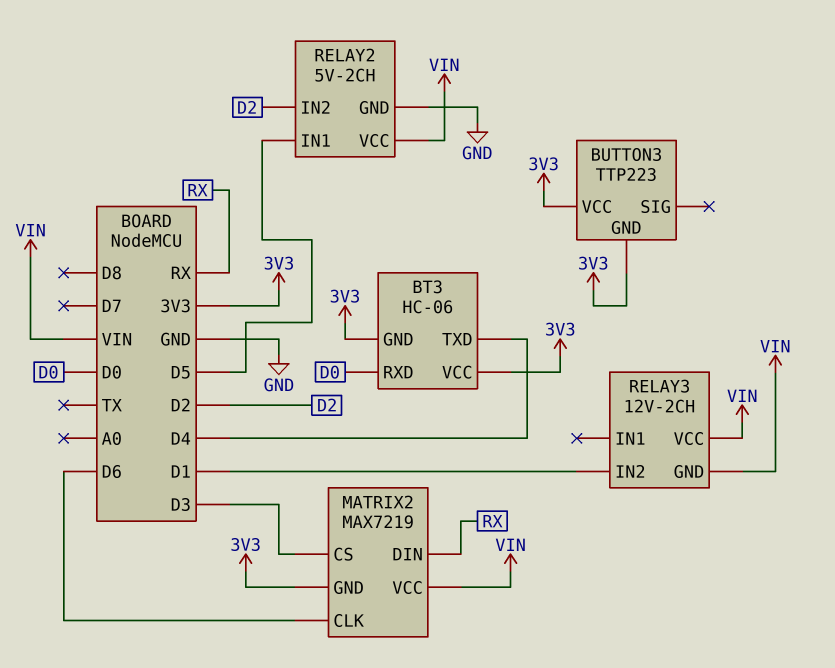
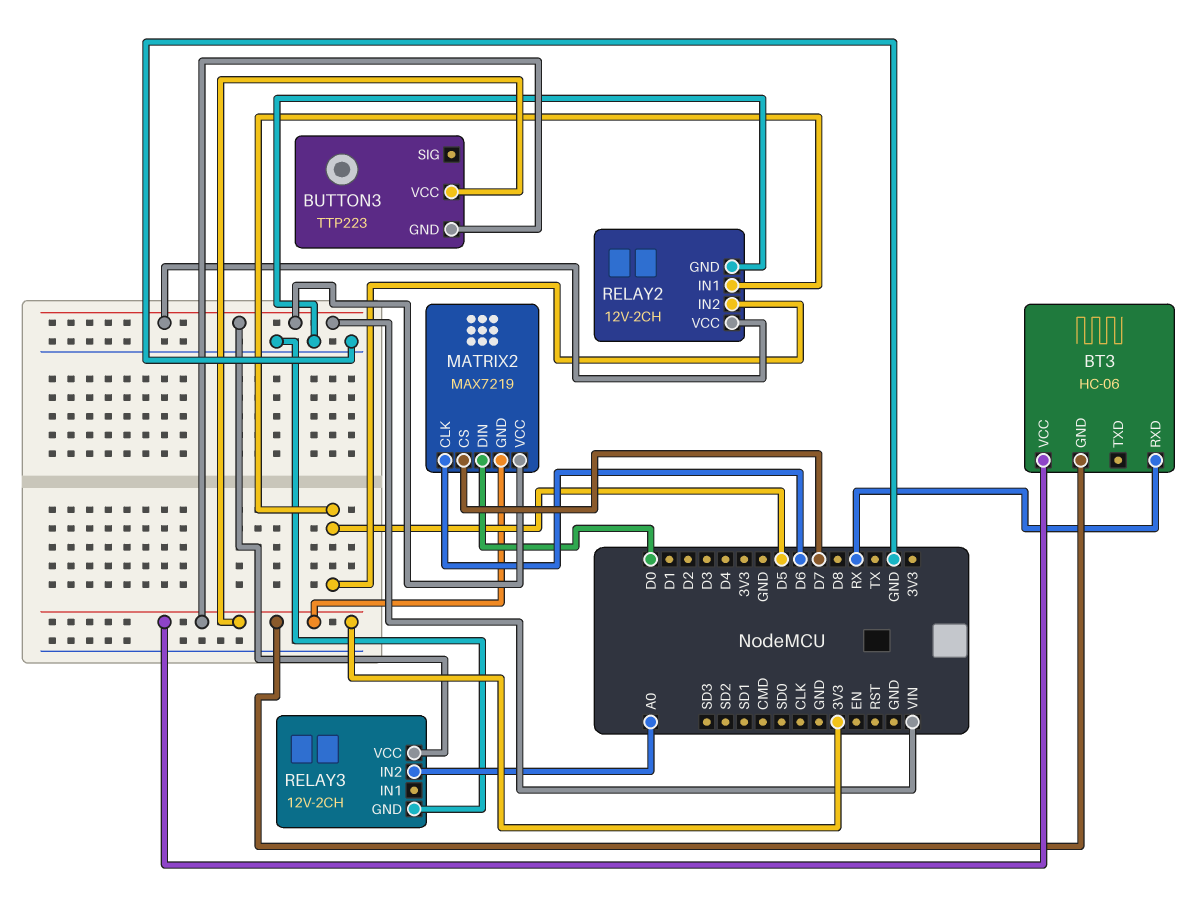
BT3 pin RXD: D0 -> RX
BT3 pin TXD: D4 -> none
MATRIX2 pin CS: D3 -> D7
MATRIX2 pin DIN: RX -> D0
RELAY2: 5V-2CH -> 12V-2CH
RELAY2 pin IN2: D2 -> D5
RELAY3 pin GND: VIN -> GND
RELAY3 pin IN2: D1 -> A0

